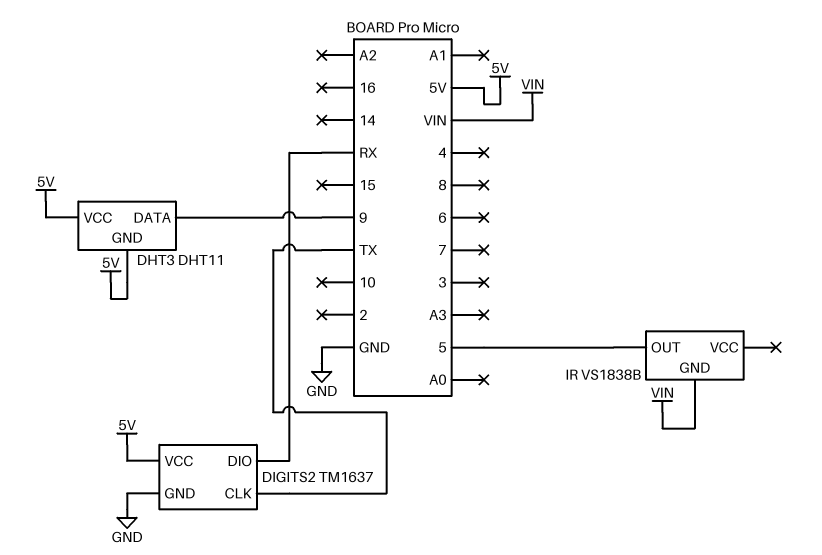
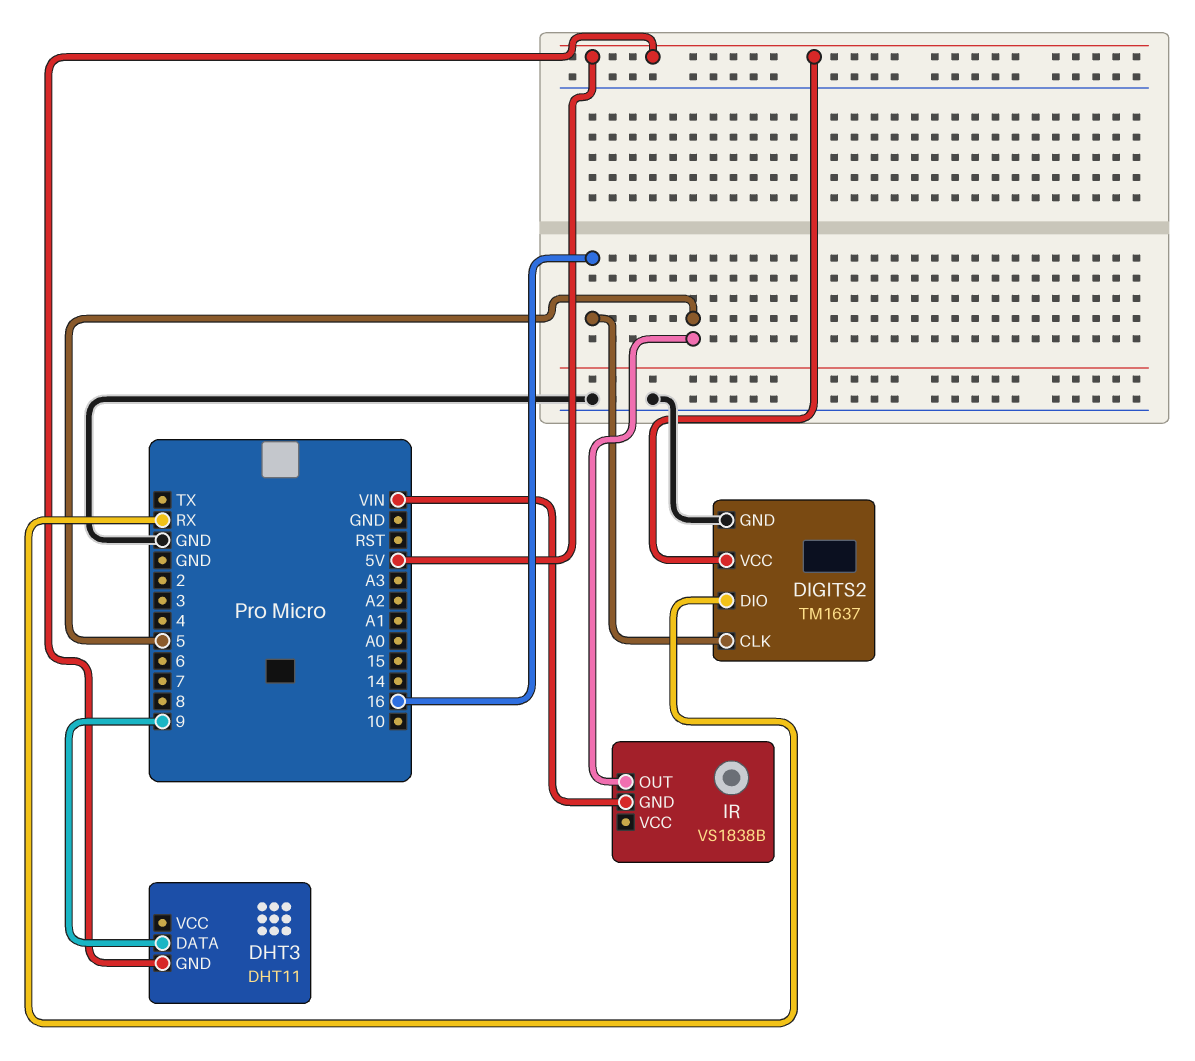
DHT3 pin VCC: 5V -> none
DIGITS2 pin CLK: TX -> 16

